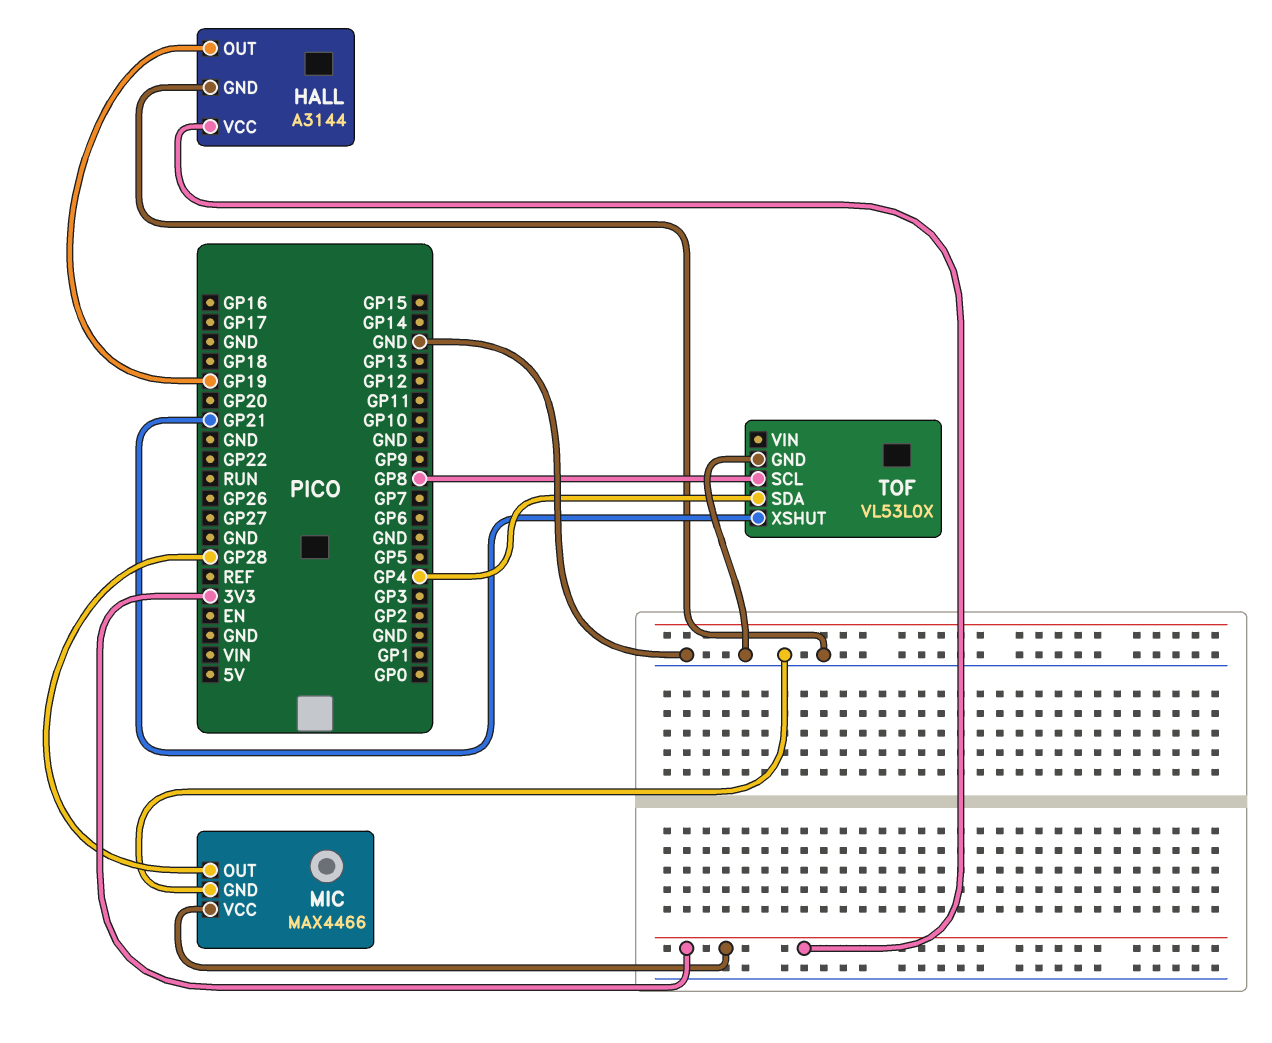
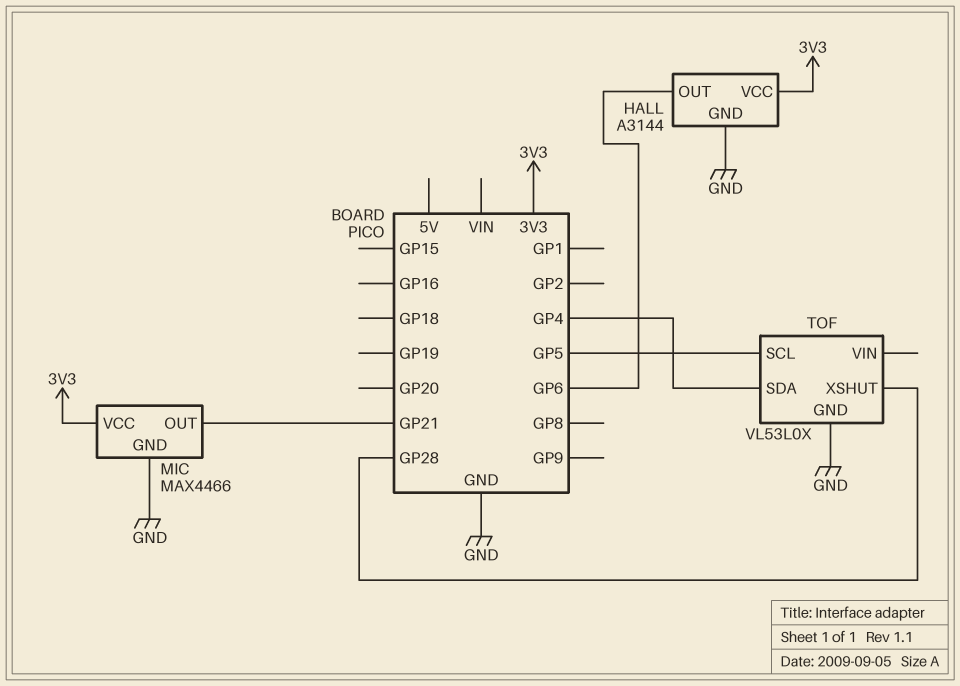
HALL pin OUT: GP19 -> GP6
MIC pin OUT: GP28 -> GP21
TOF pin SCL: GP8 -> GP5
TOF pin XSHUT: GP21 -> GP28

